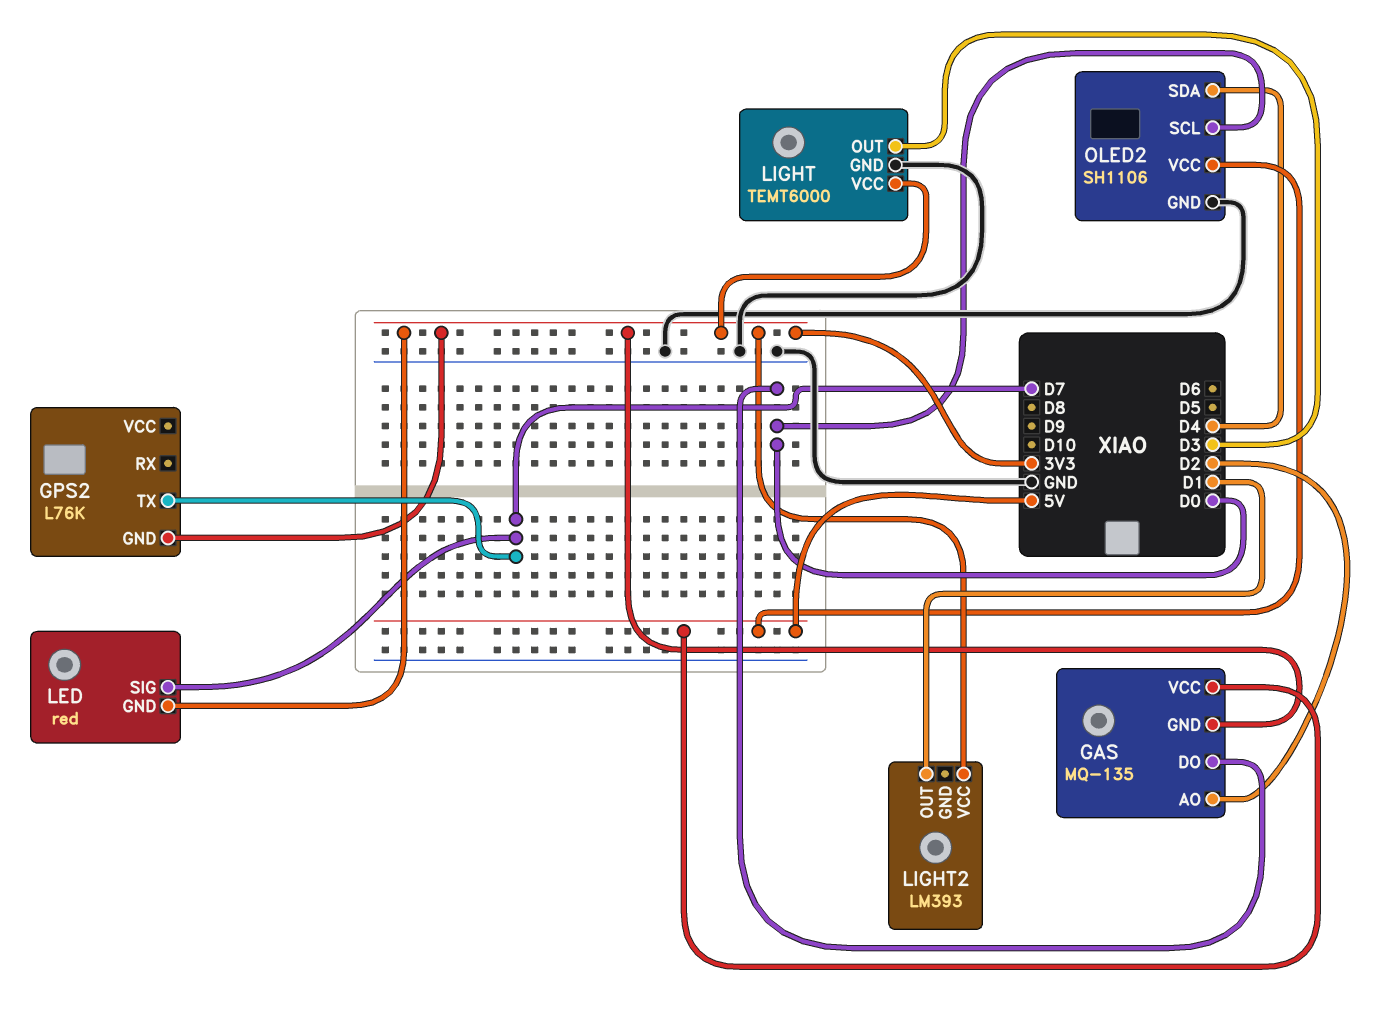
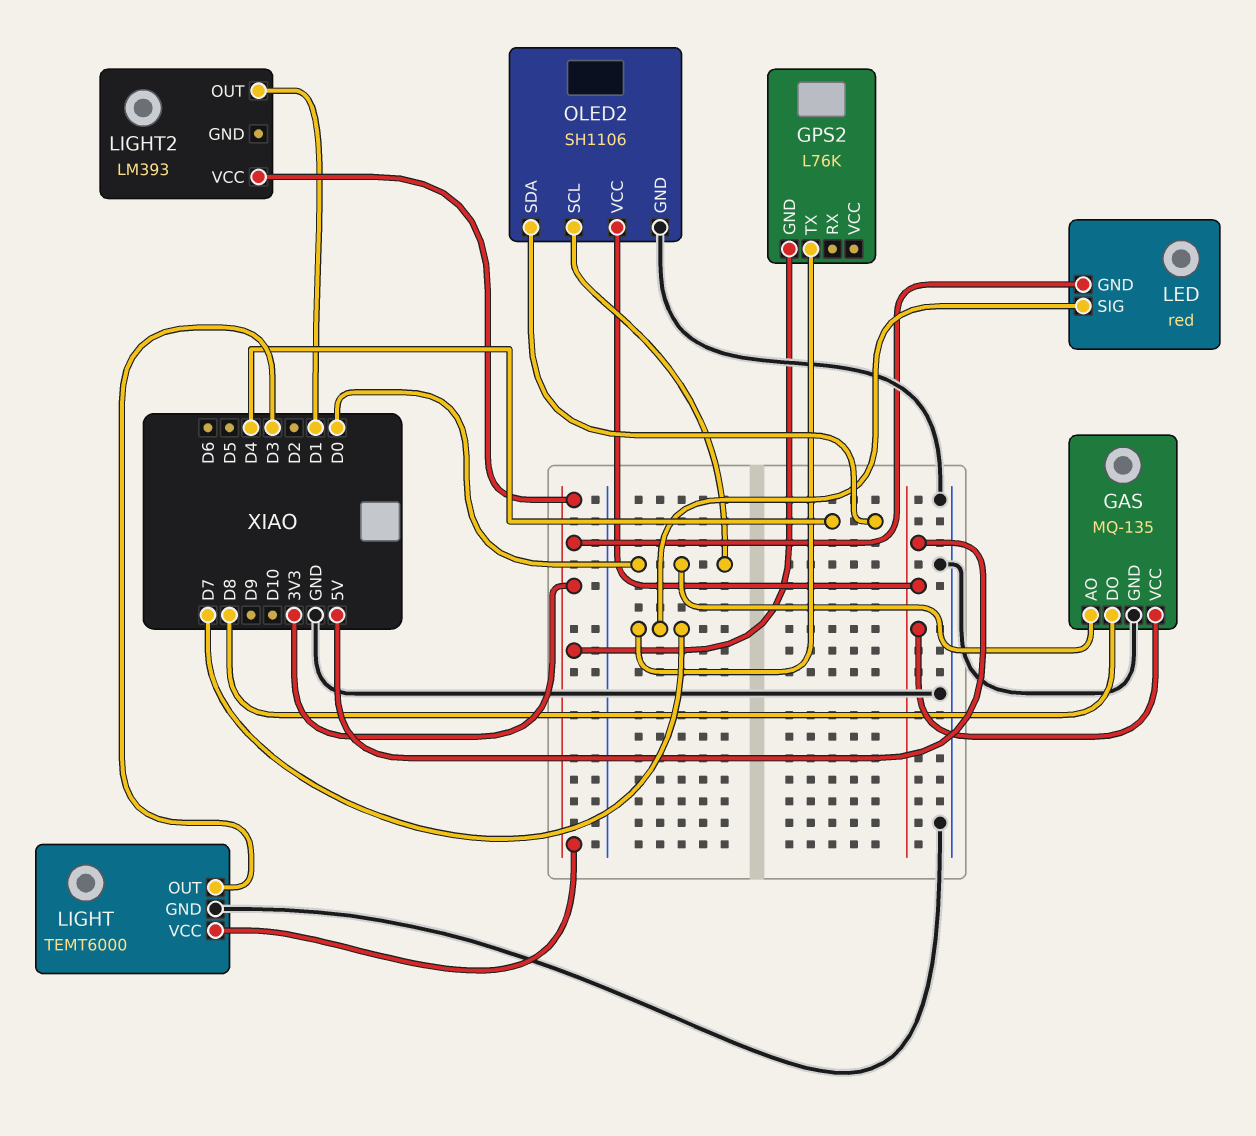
GAS pin AO: D2 -> D0
GAS pin DO: D0 -> D8
GAS pin GND: 3V3 -> GND

